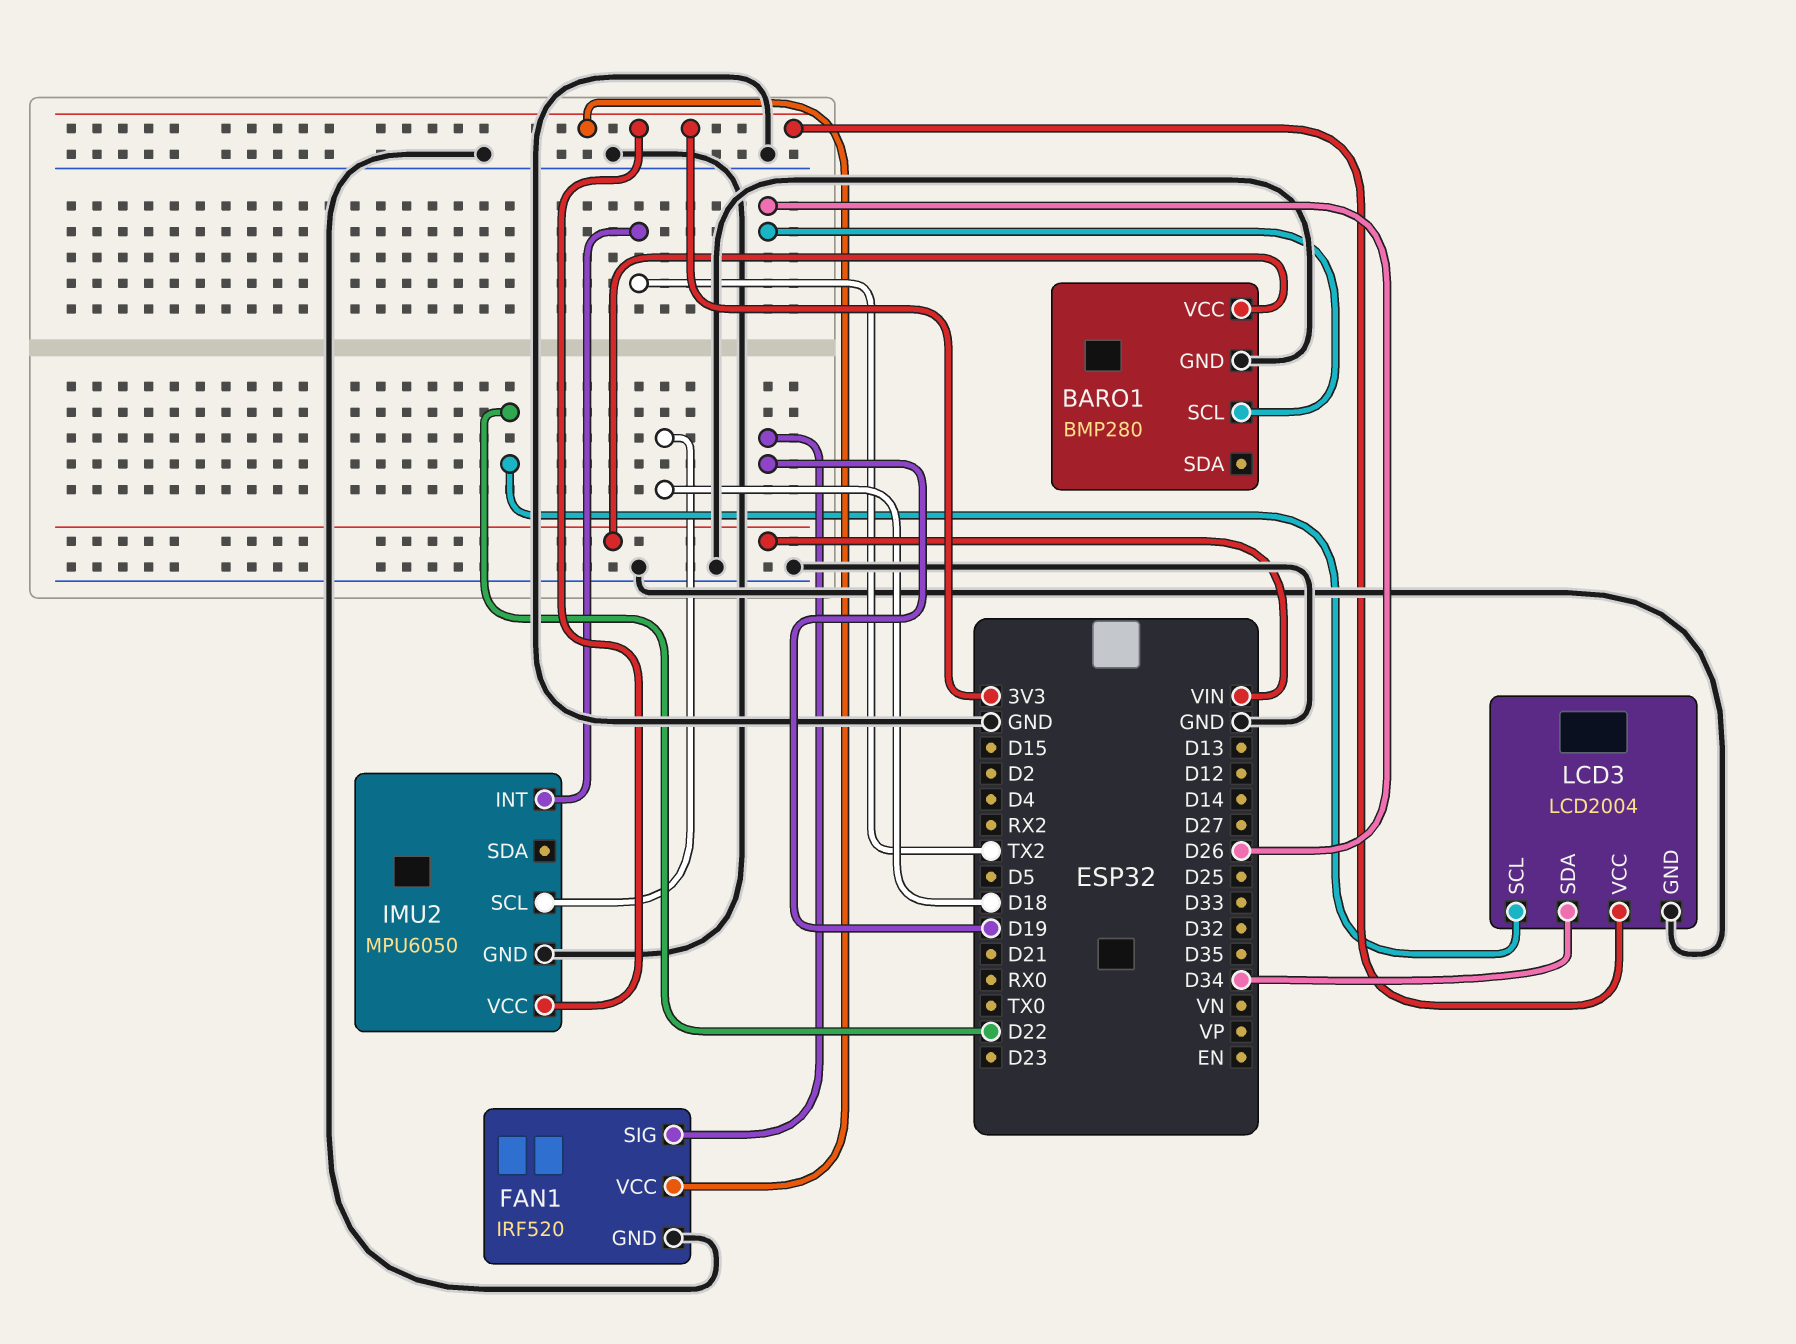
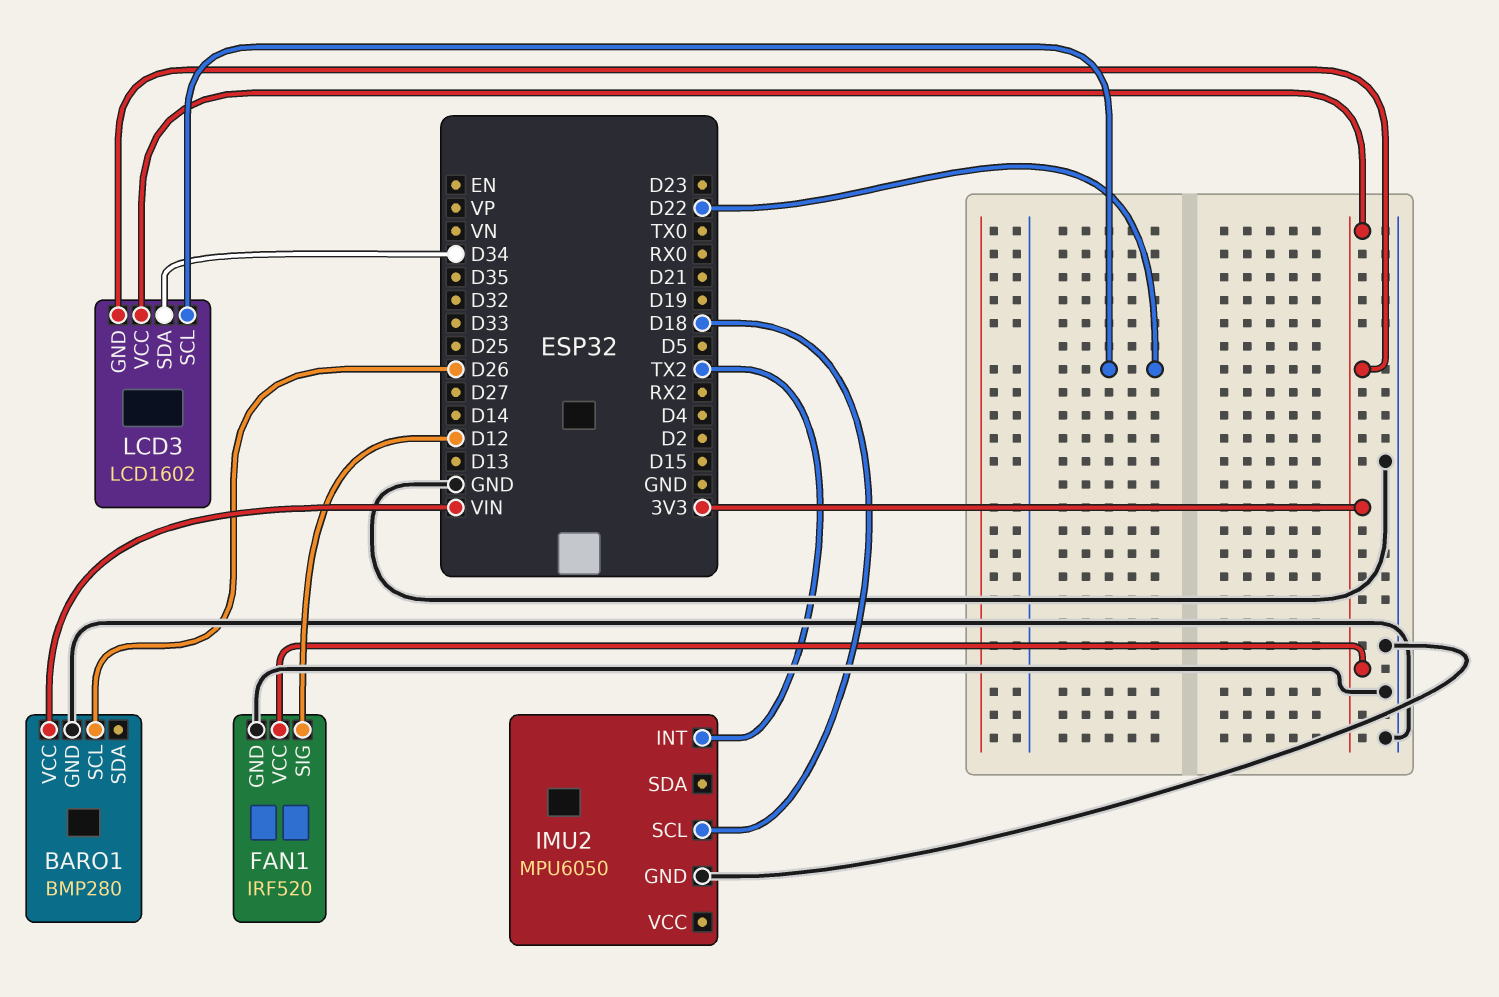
FAN1 pin SIG: D19 -> D12
IMU2 pin VCC: 3V3 -> none
LCD3: LCD2004 -> LCD1602
LCD3 pin GND: GND -> 3V3

